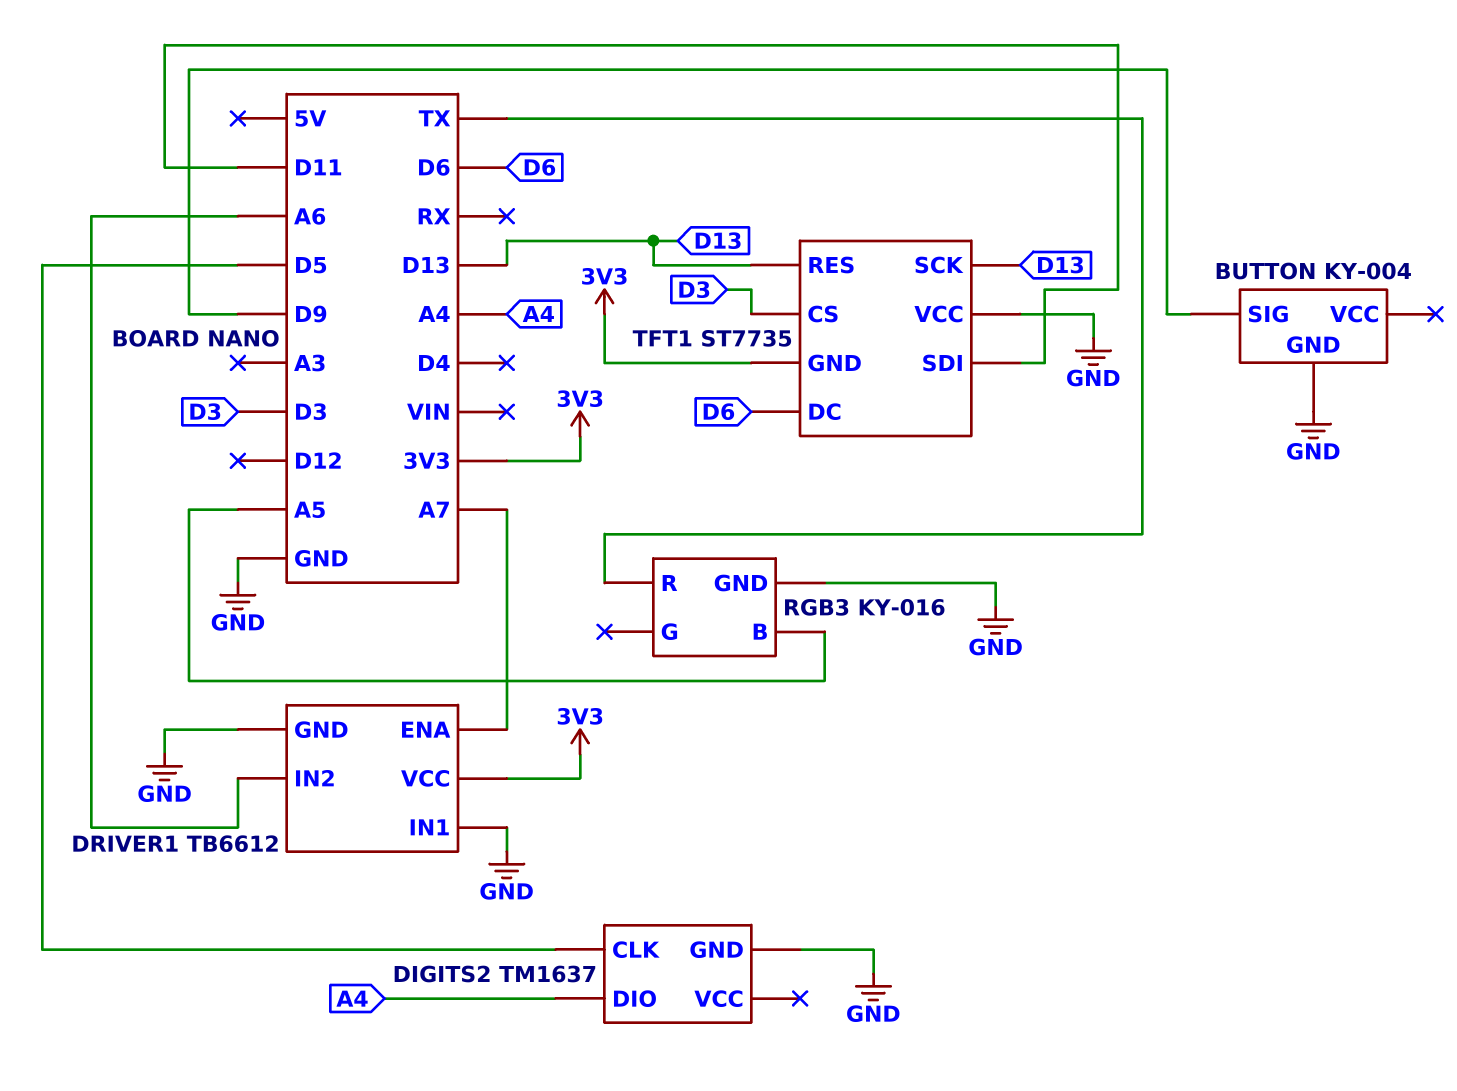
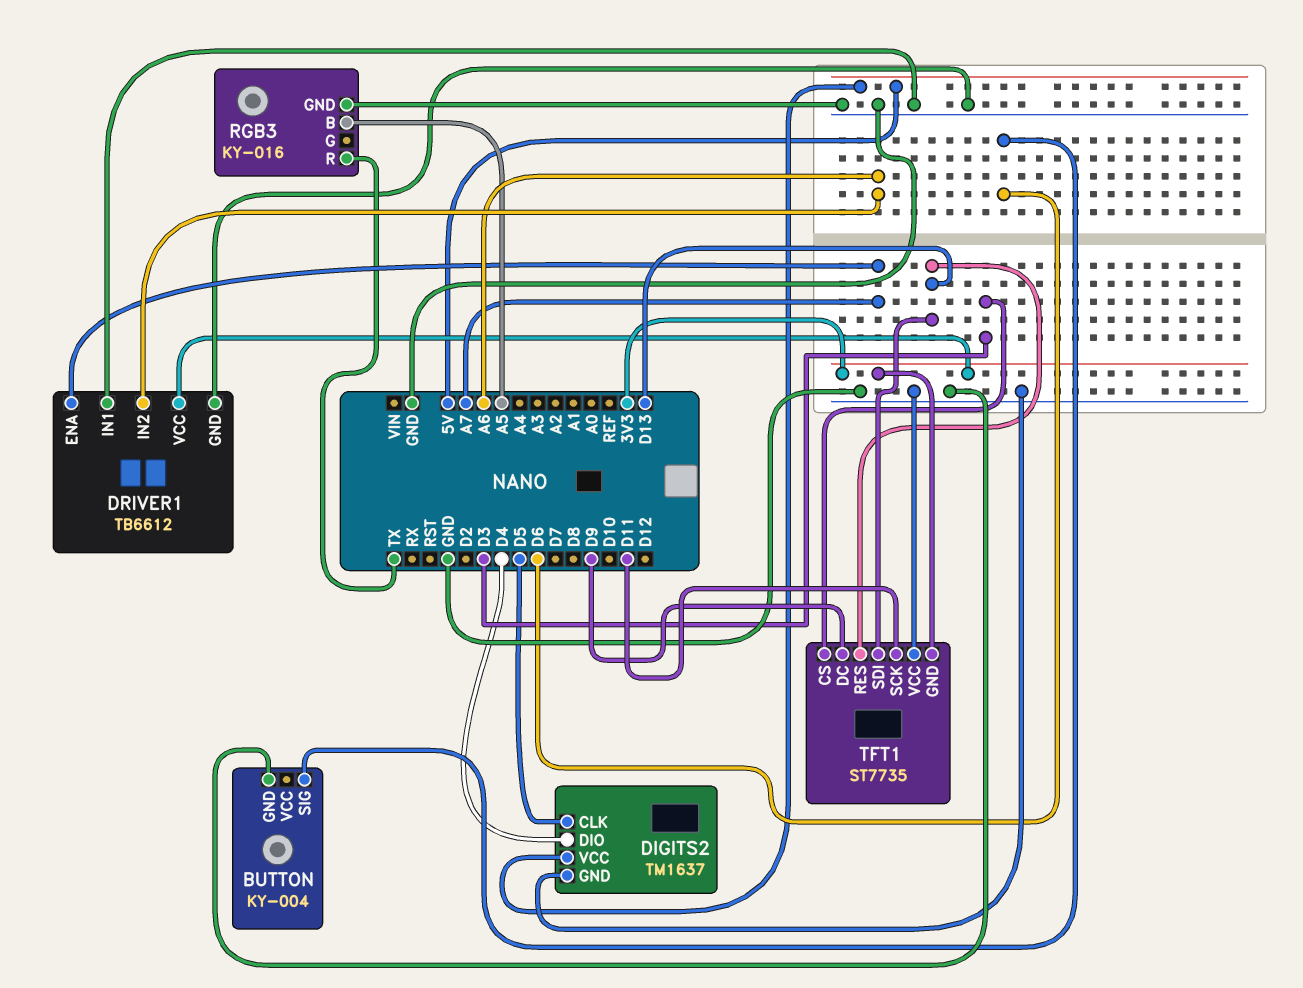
BUTTON pin SIG: D9 -> D6
DIGITS2 pin DIO: A4 -> D4
DIGITS2 pin VCC: none -> 5V
TFT1 pin DC: D6 -> D9
TFT1 pin SCK: D13 -> D11
TFT1 pin SDI: D11 -> D13

